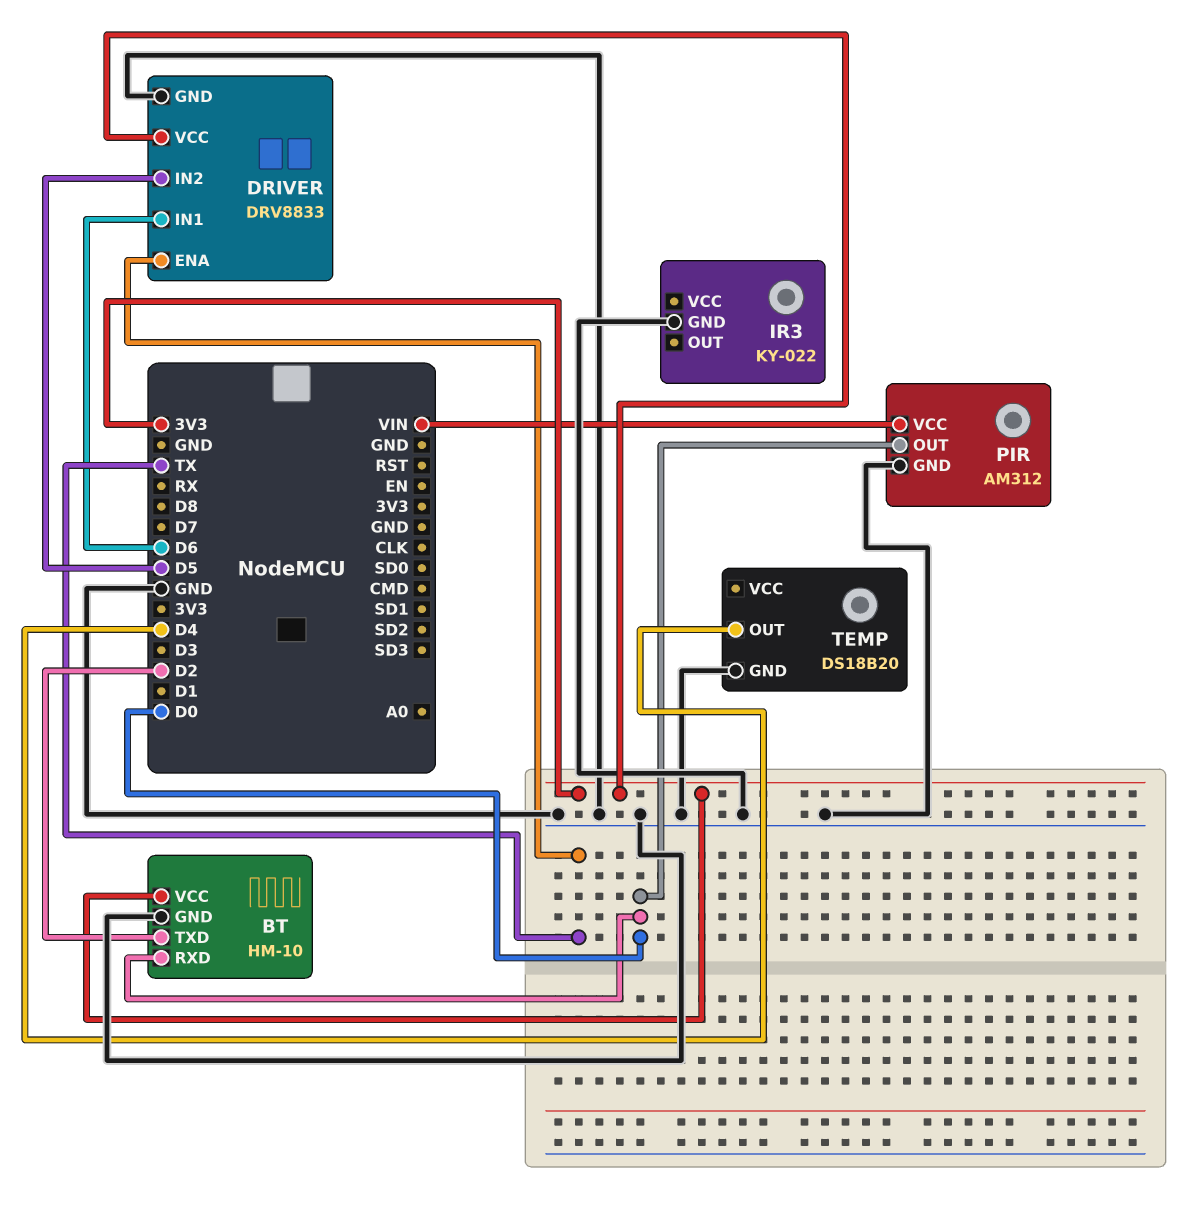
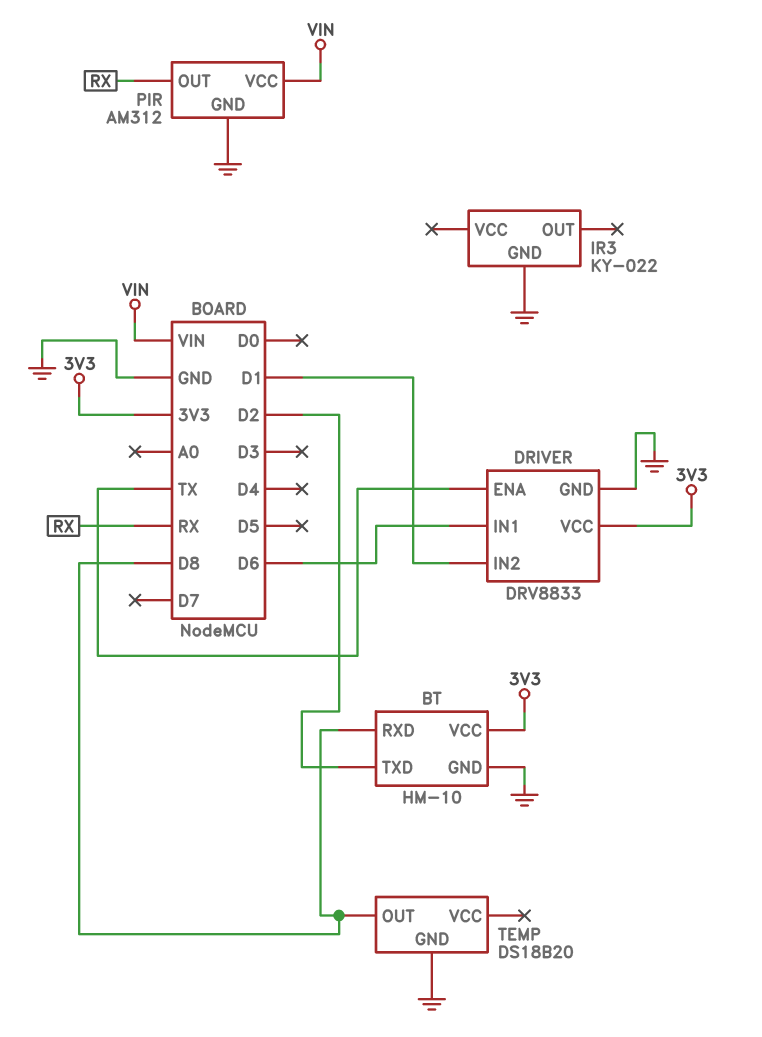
BT pin RXD: D0 -> D8
DRIVER pin IN2: D5 -> D1
PIR pin OUT: D0 -> RX
TEMP pin OUT: D4 -> D8

